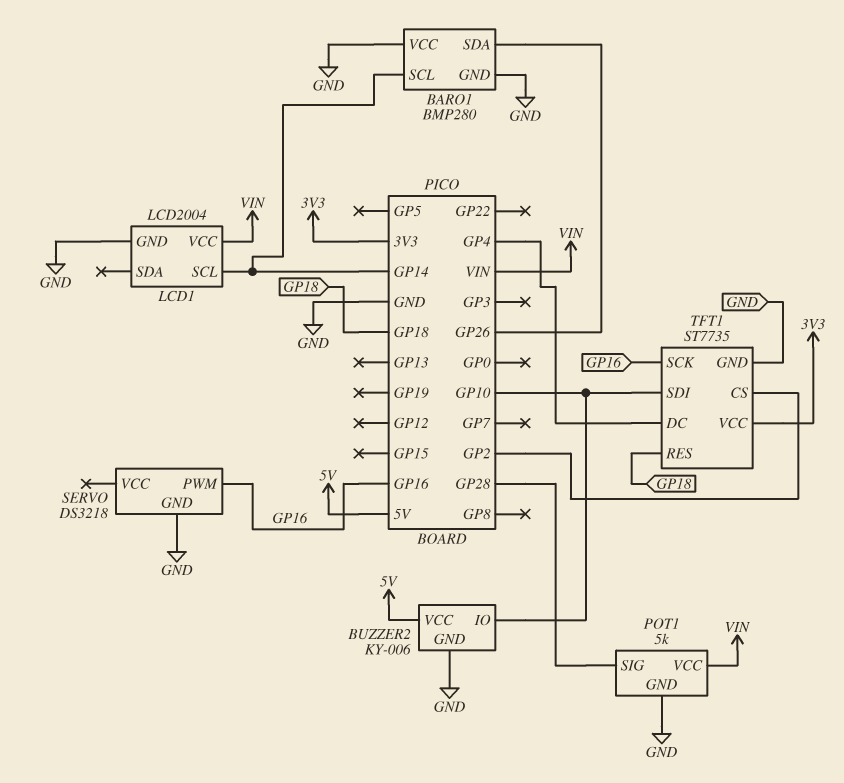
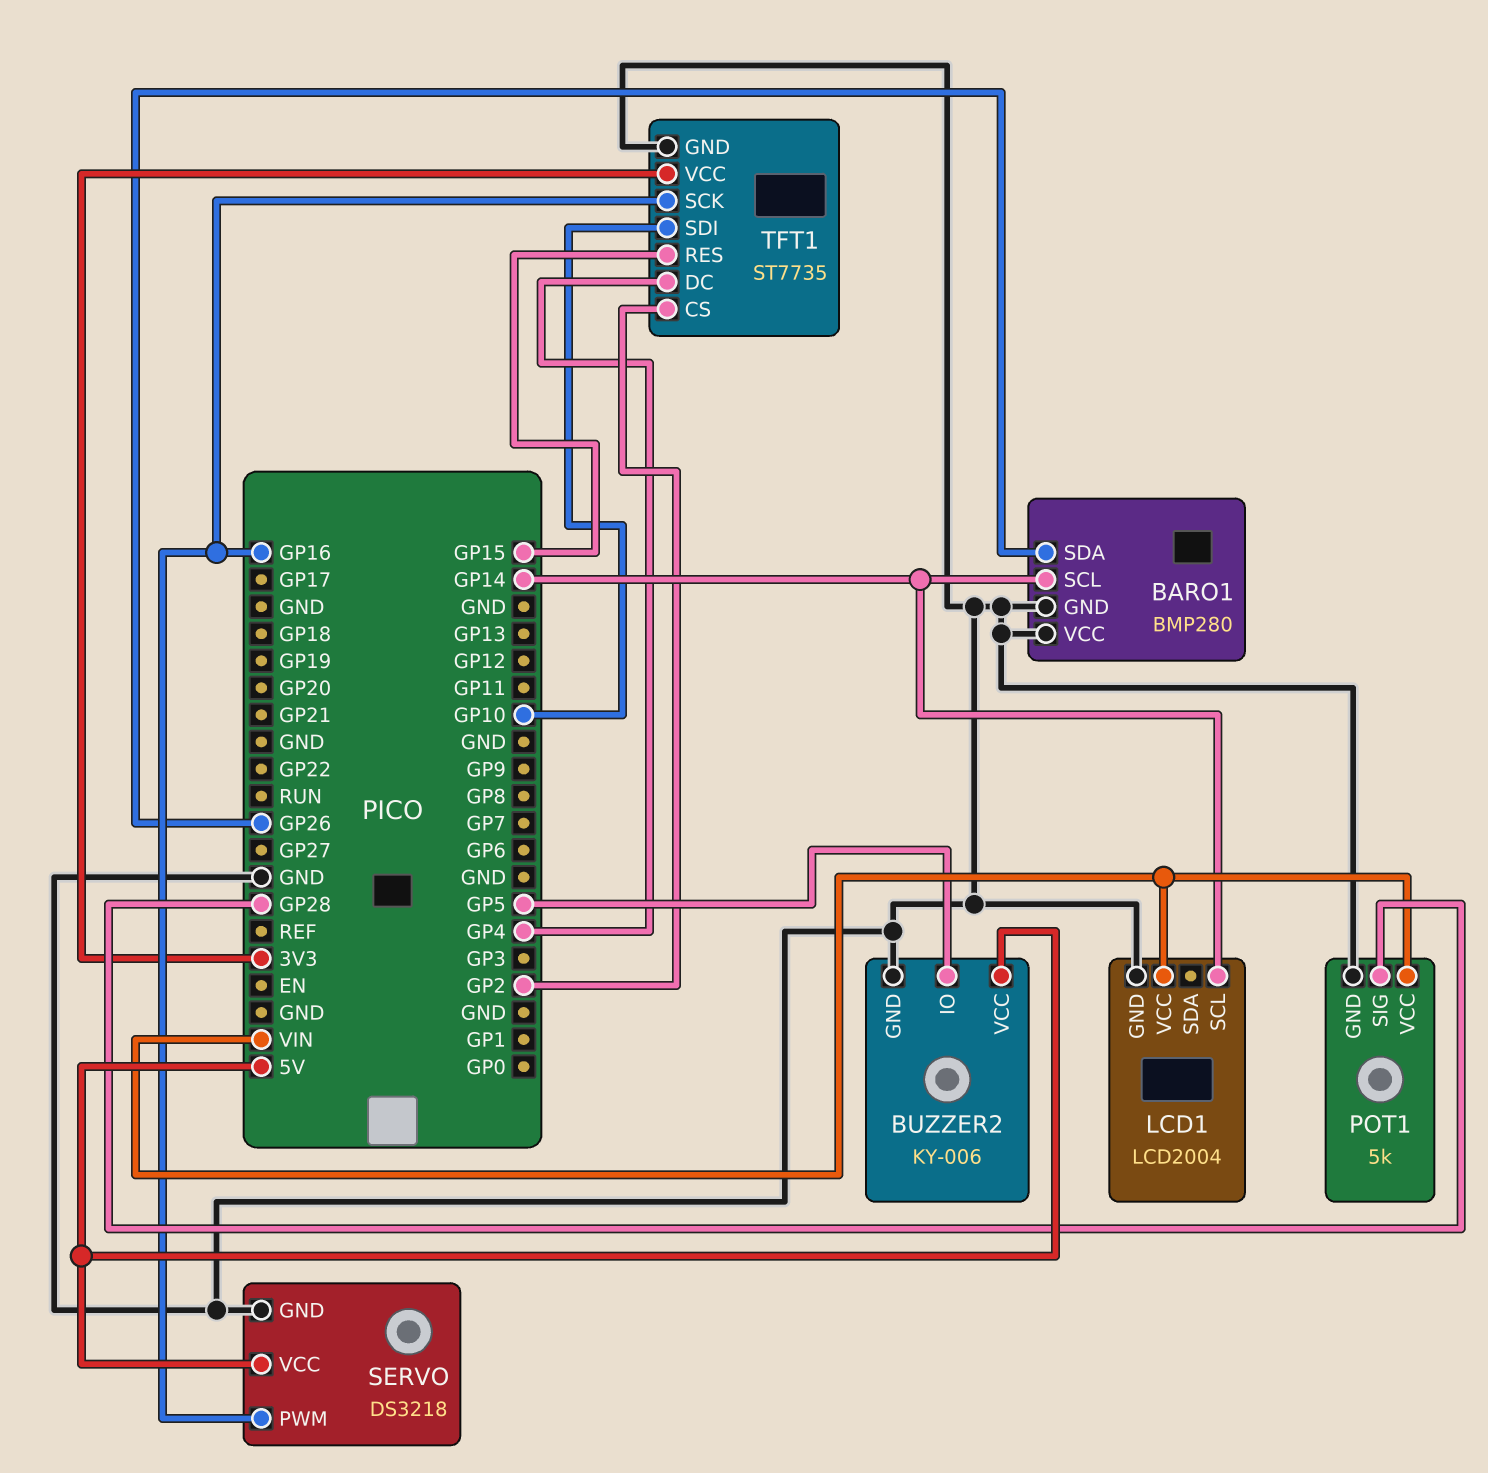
BUZZER2 pin IO: GP10 -> GP5
SERVO pin VCC: none -> 5V
TFT1 pin RES: GP18 -> GP15

